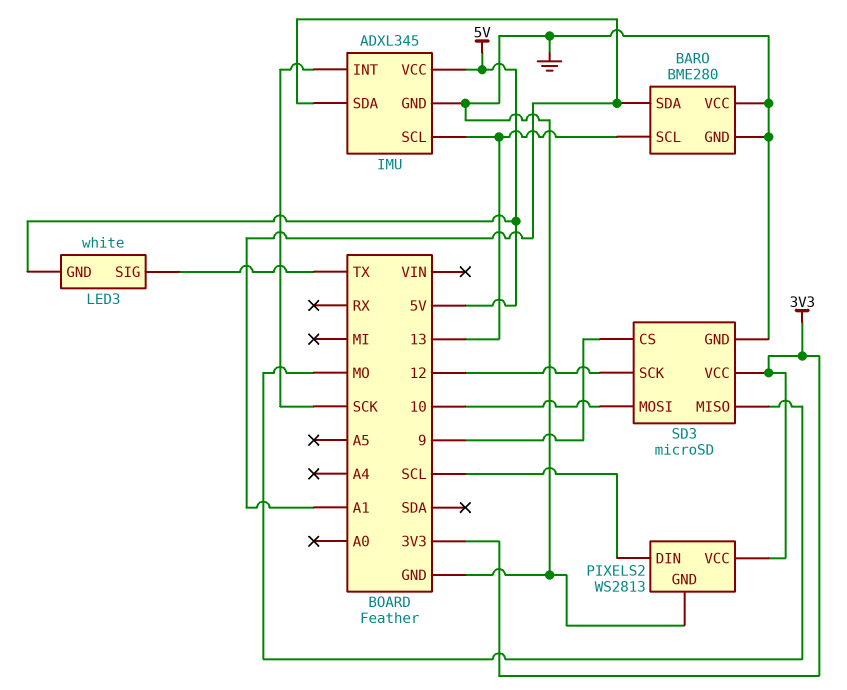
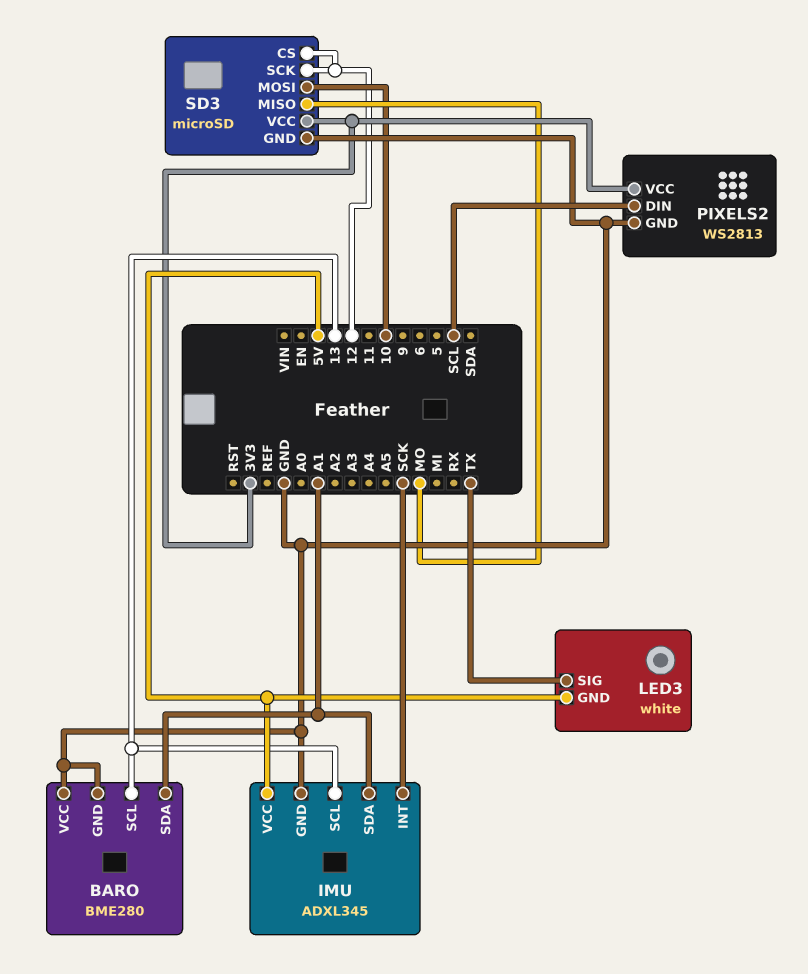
SD3 pin CS: 9 -> 12

